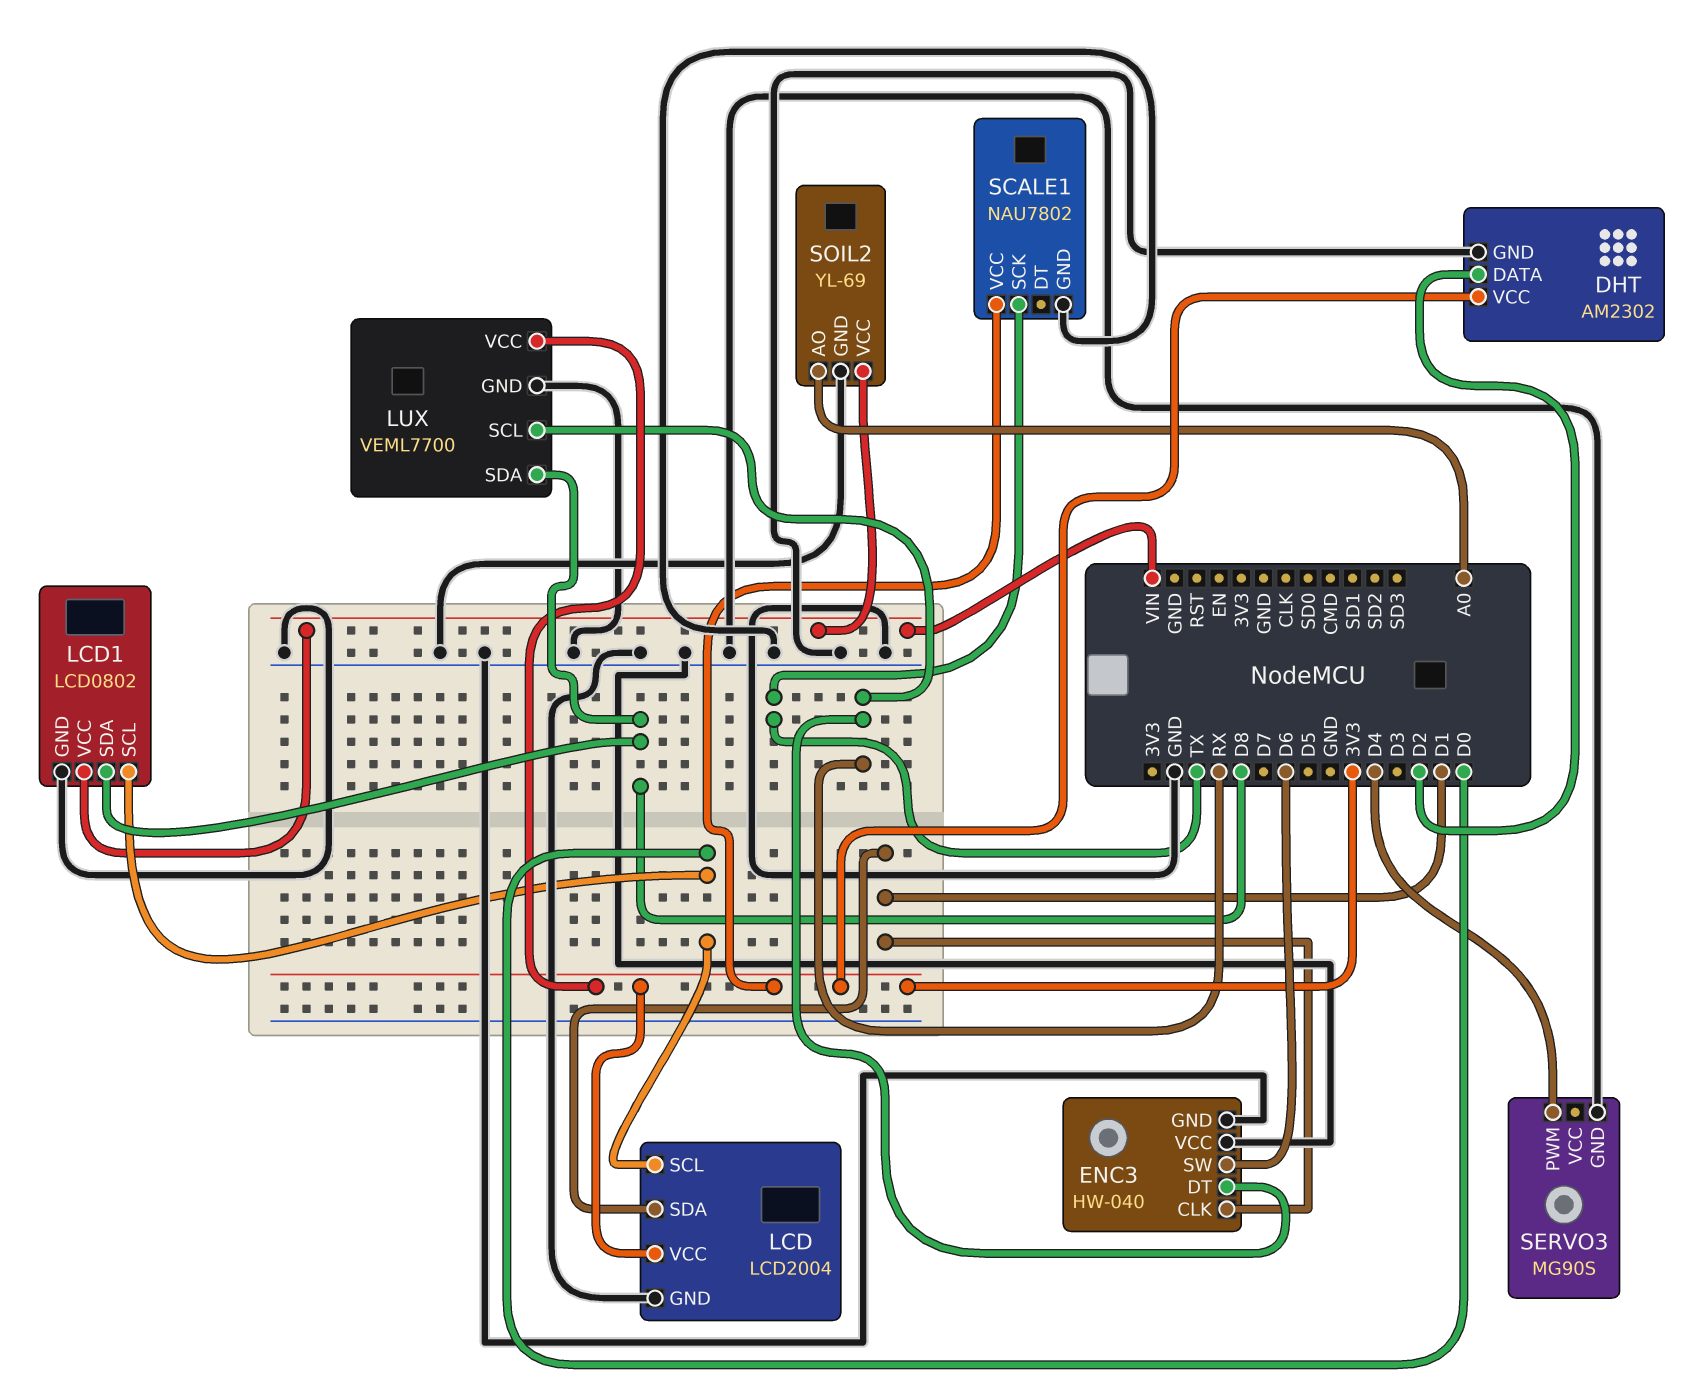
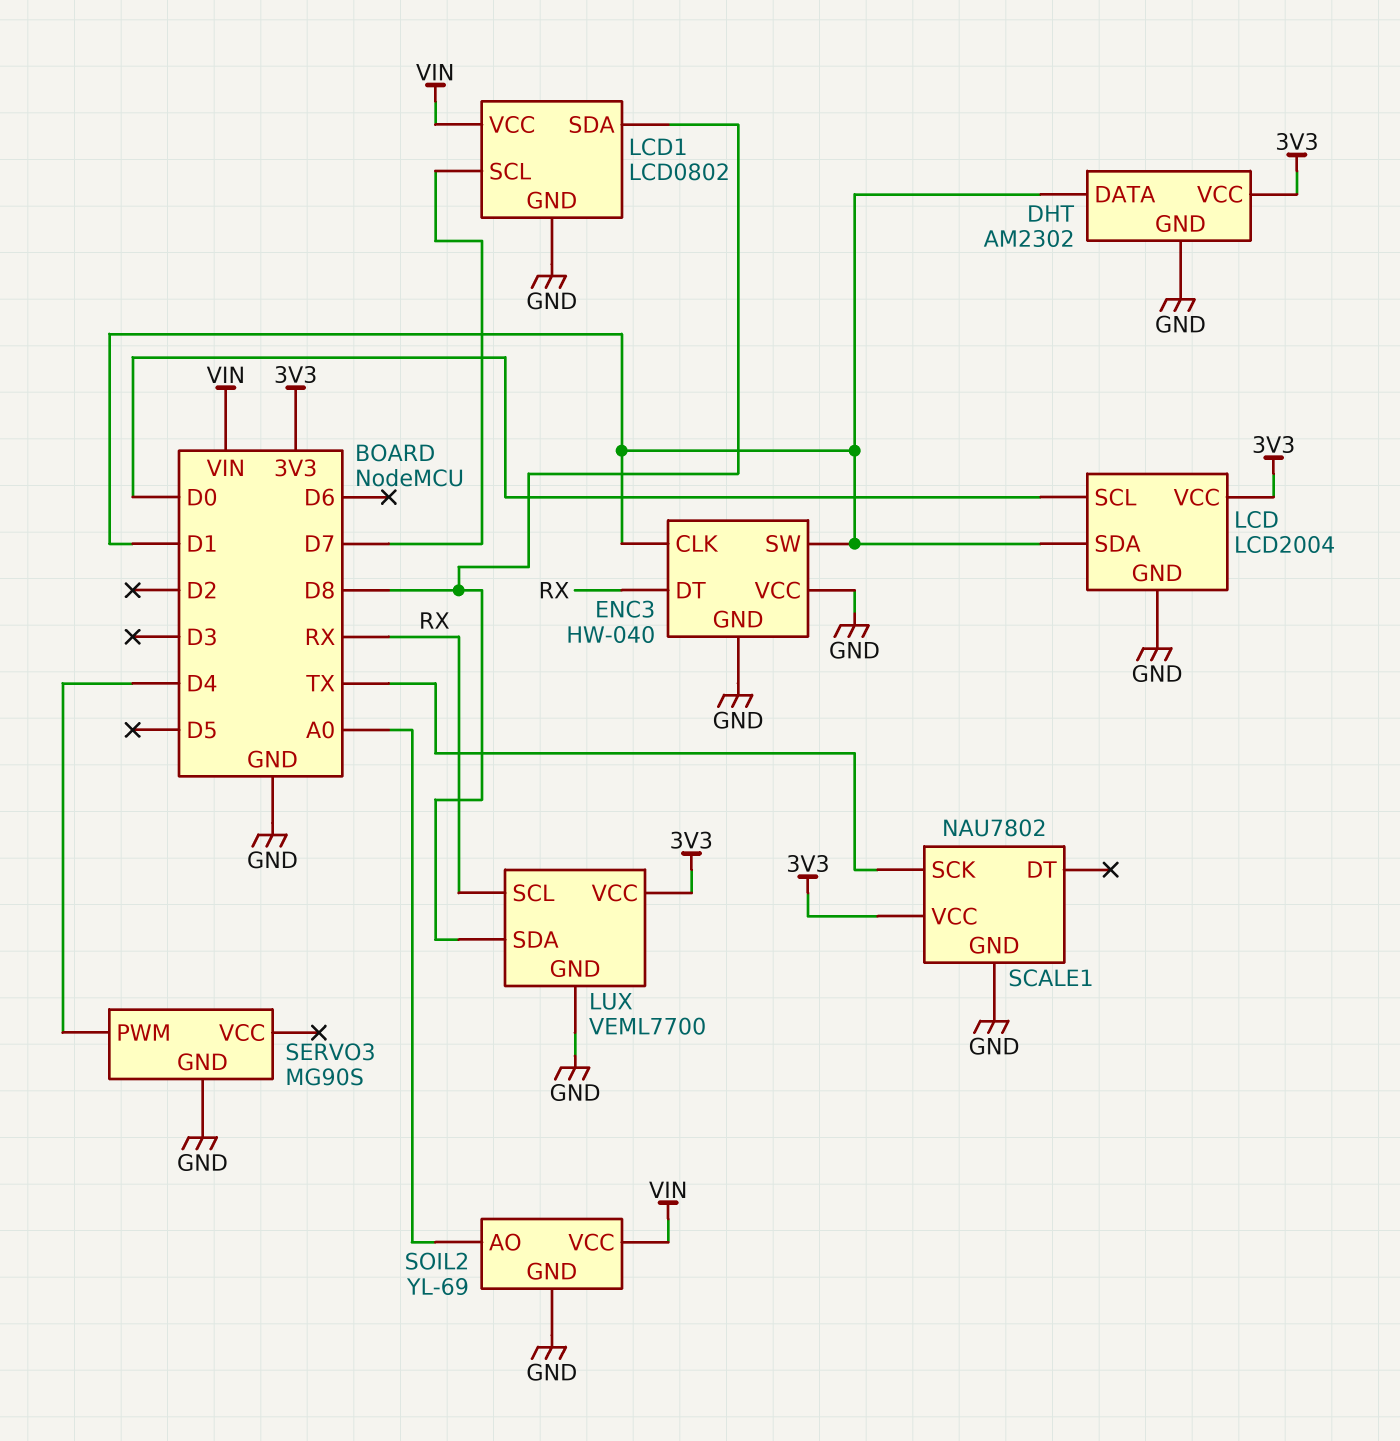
DHT pin DATA: D2 -> D1
ENC3 pin SW: D6 -> D1
LCD1 pin SCL: D0 -> D7

